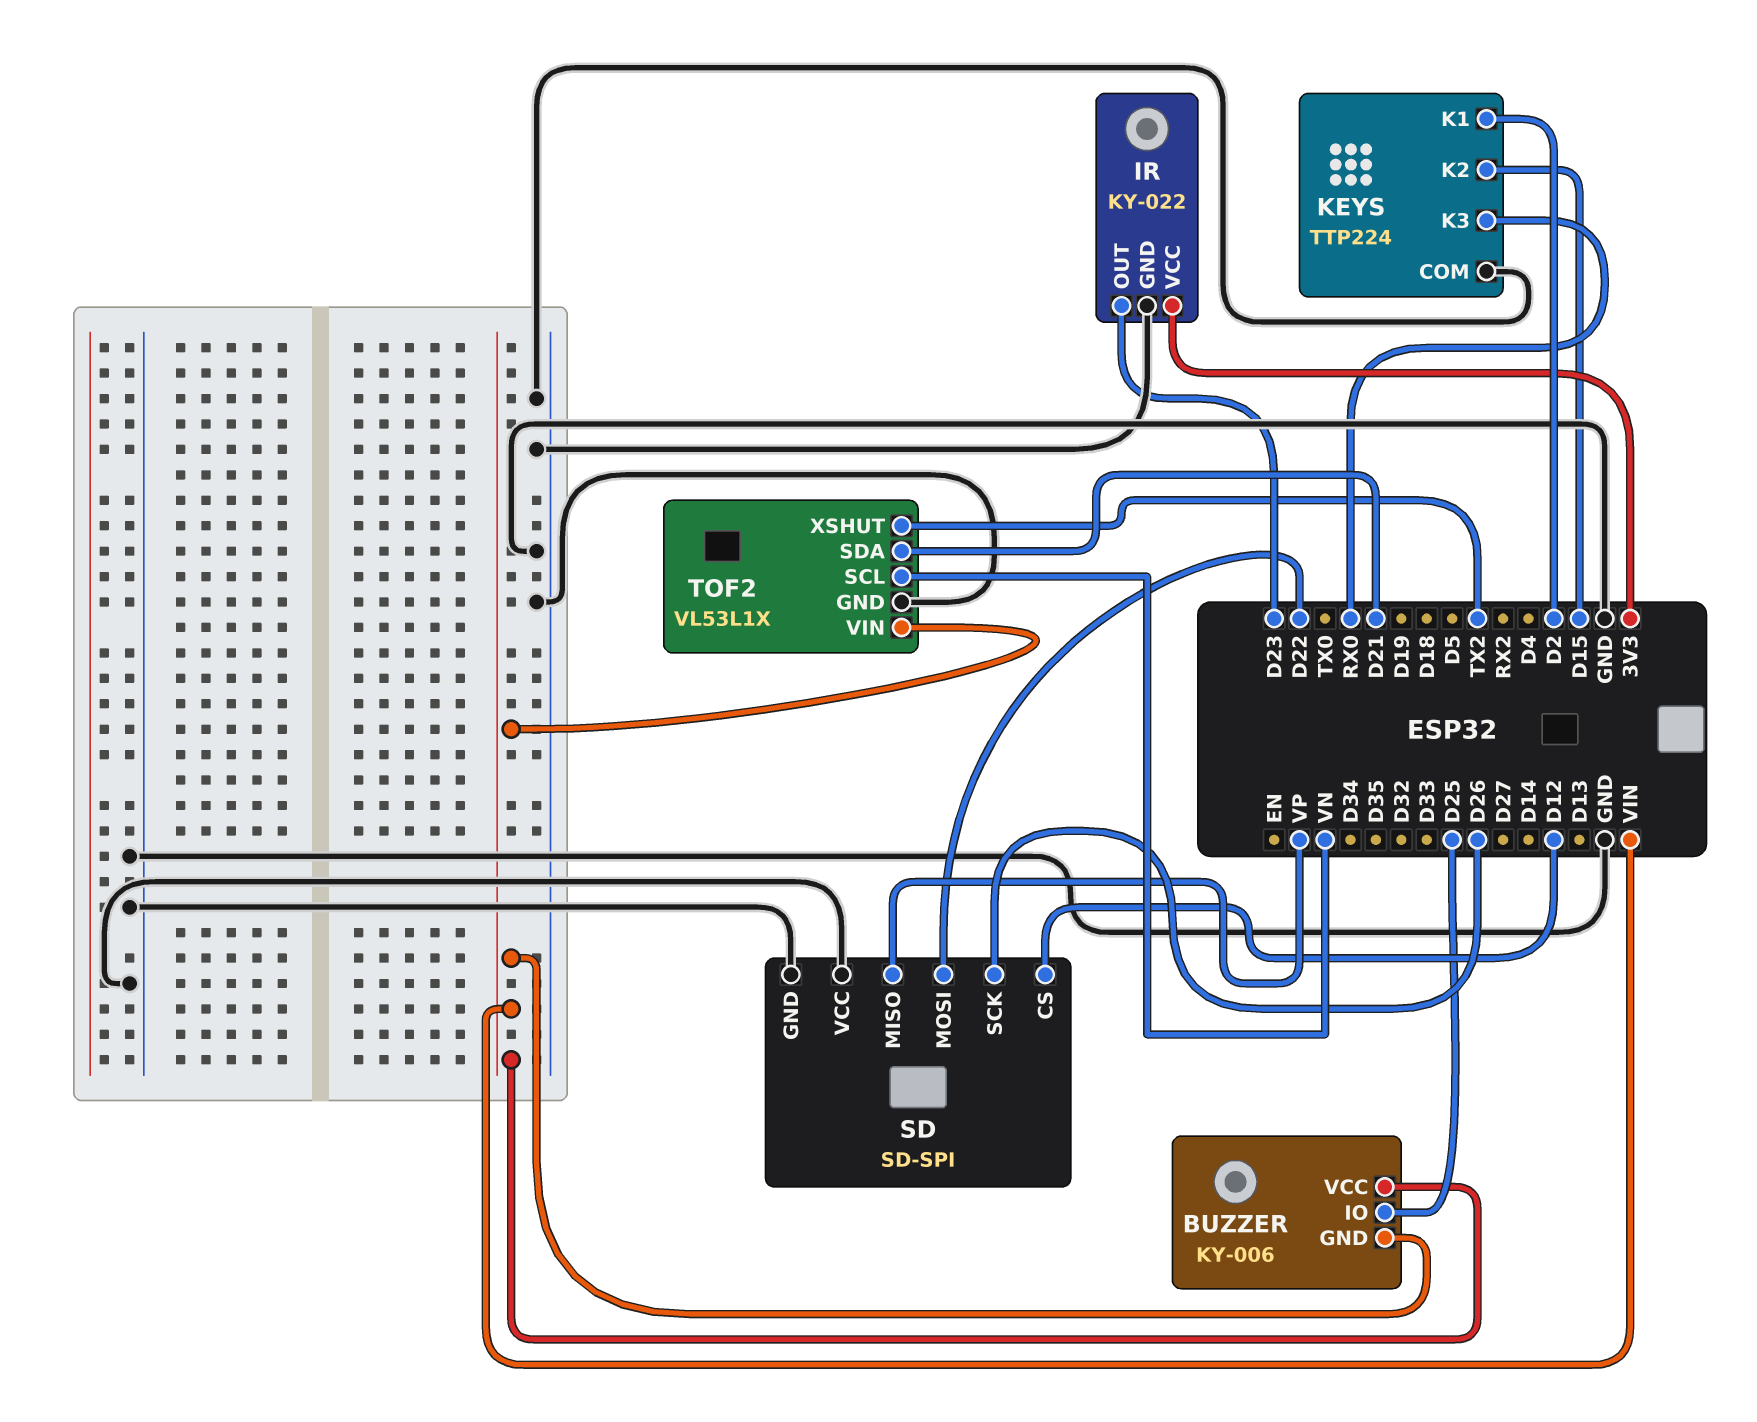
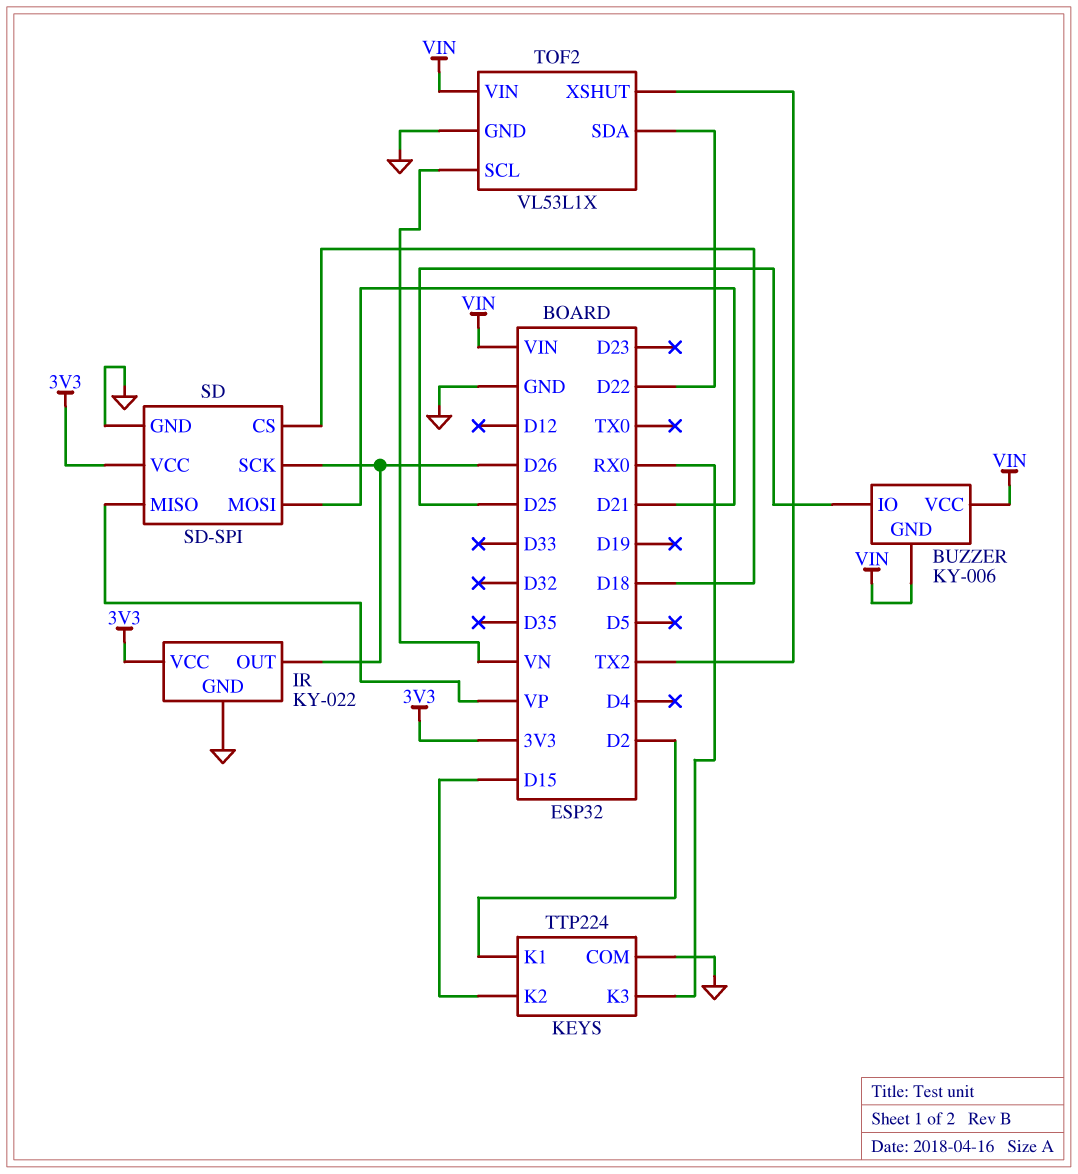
IR pin OUT: D23 -> D26
SD pin CS: D12 -> D18
SD pin MOSI: D22 -> D21
SD pin VCC: GND -> 3V3
TOF2 pin SDA: D21 -> D22

